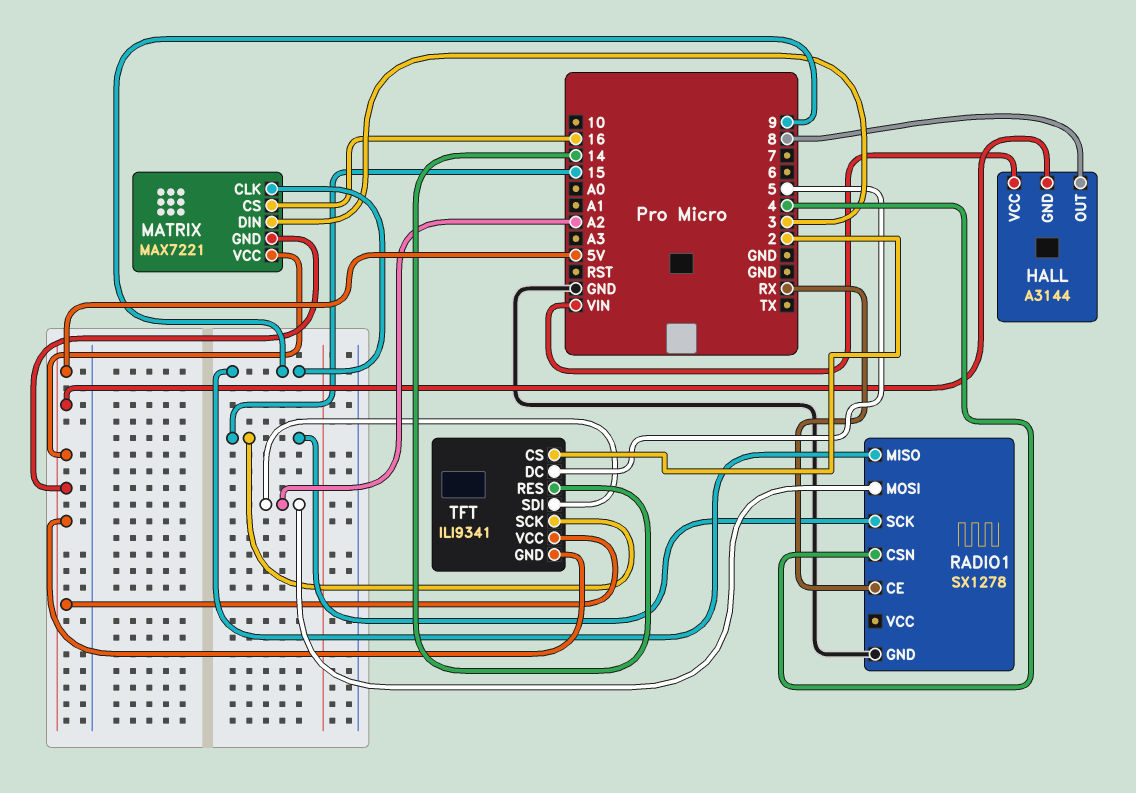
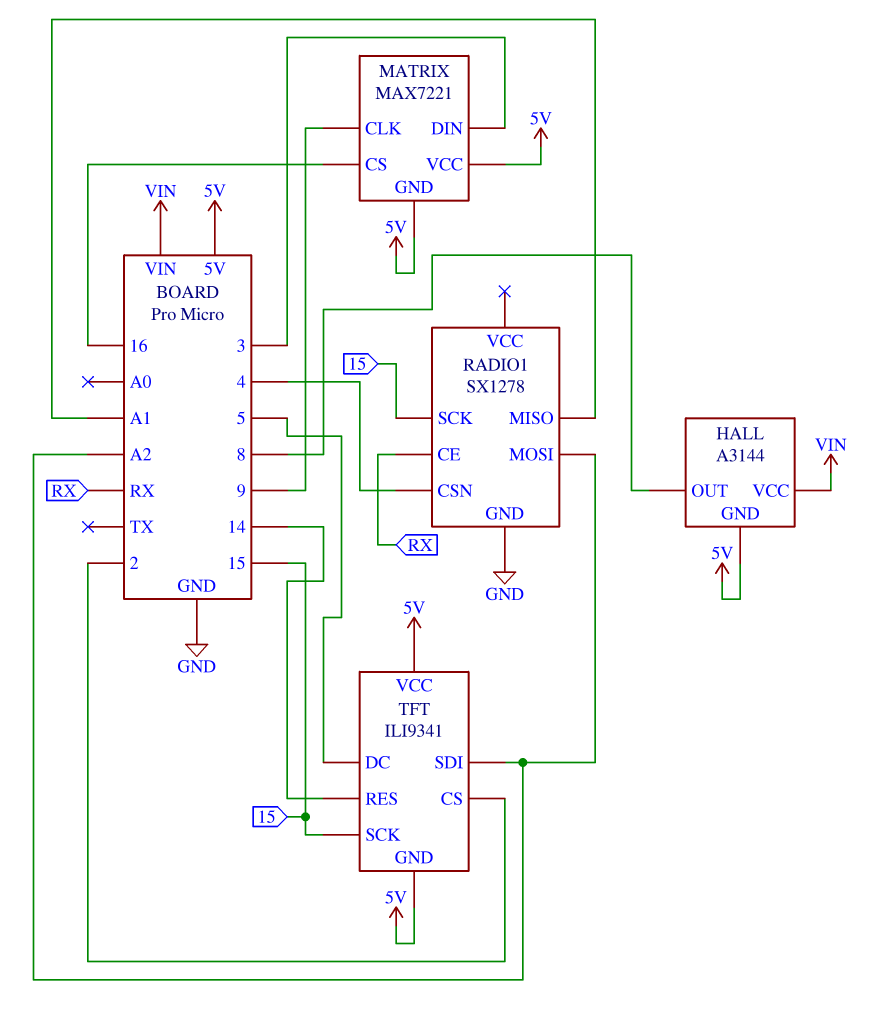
RADIO1 pin MISO: 9 -> A1

